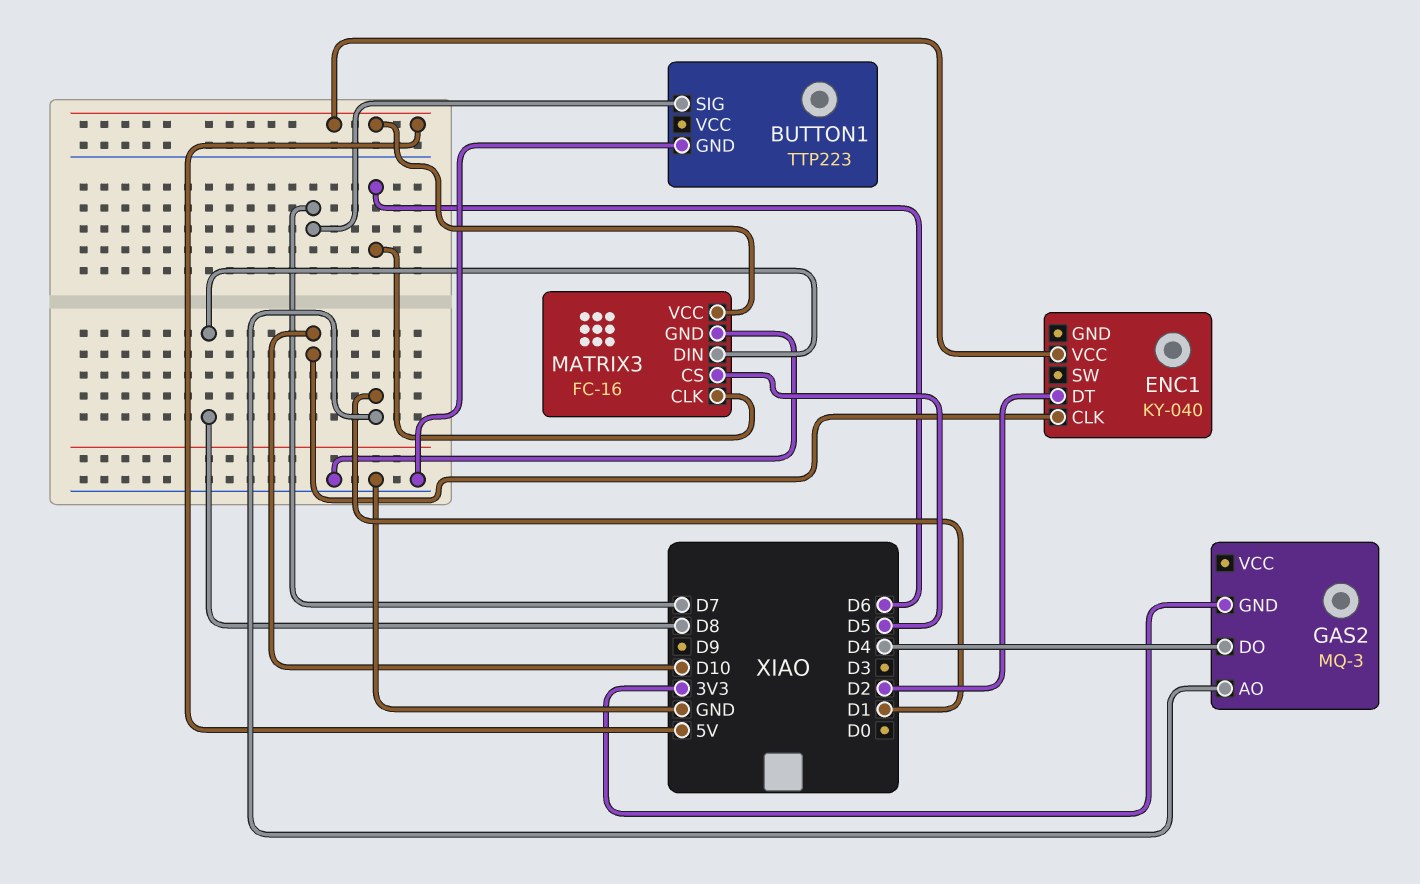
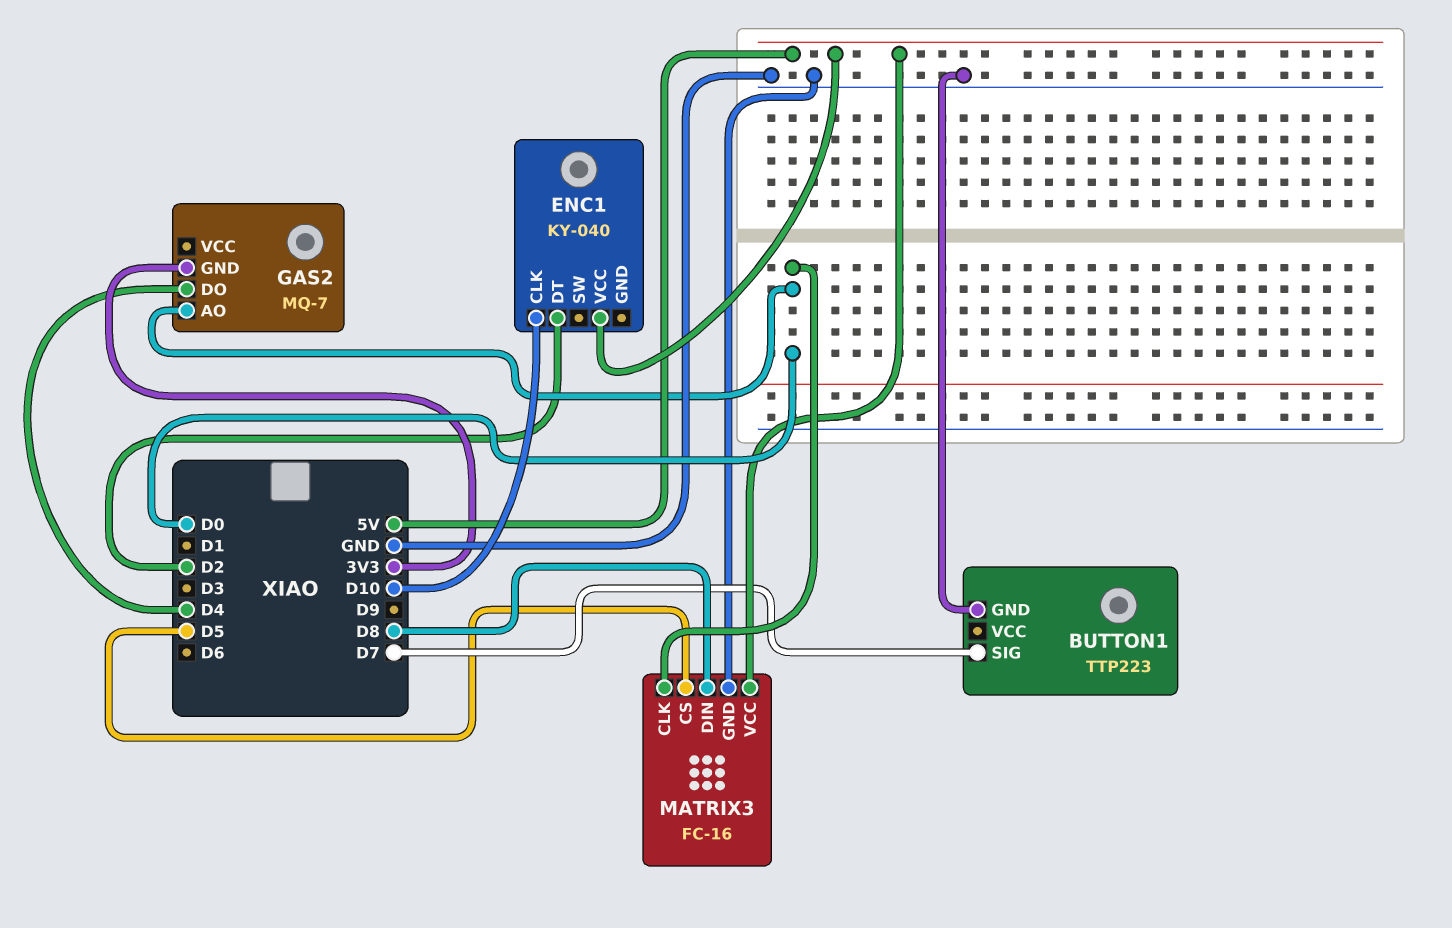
GAS2: MQ-3 -> MQ-7
GAS2 pin AO: D1 -> D0
MATRIX3 pin CLK: D6 -> D0

